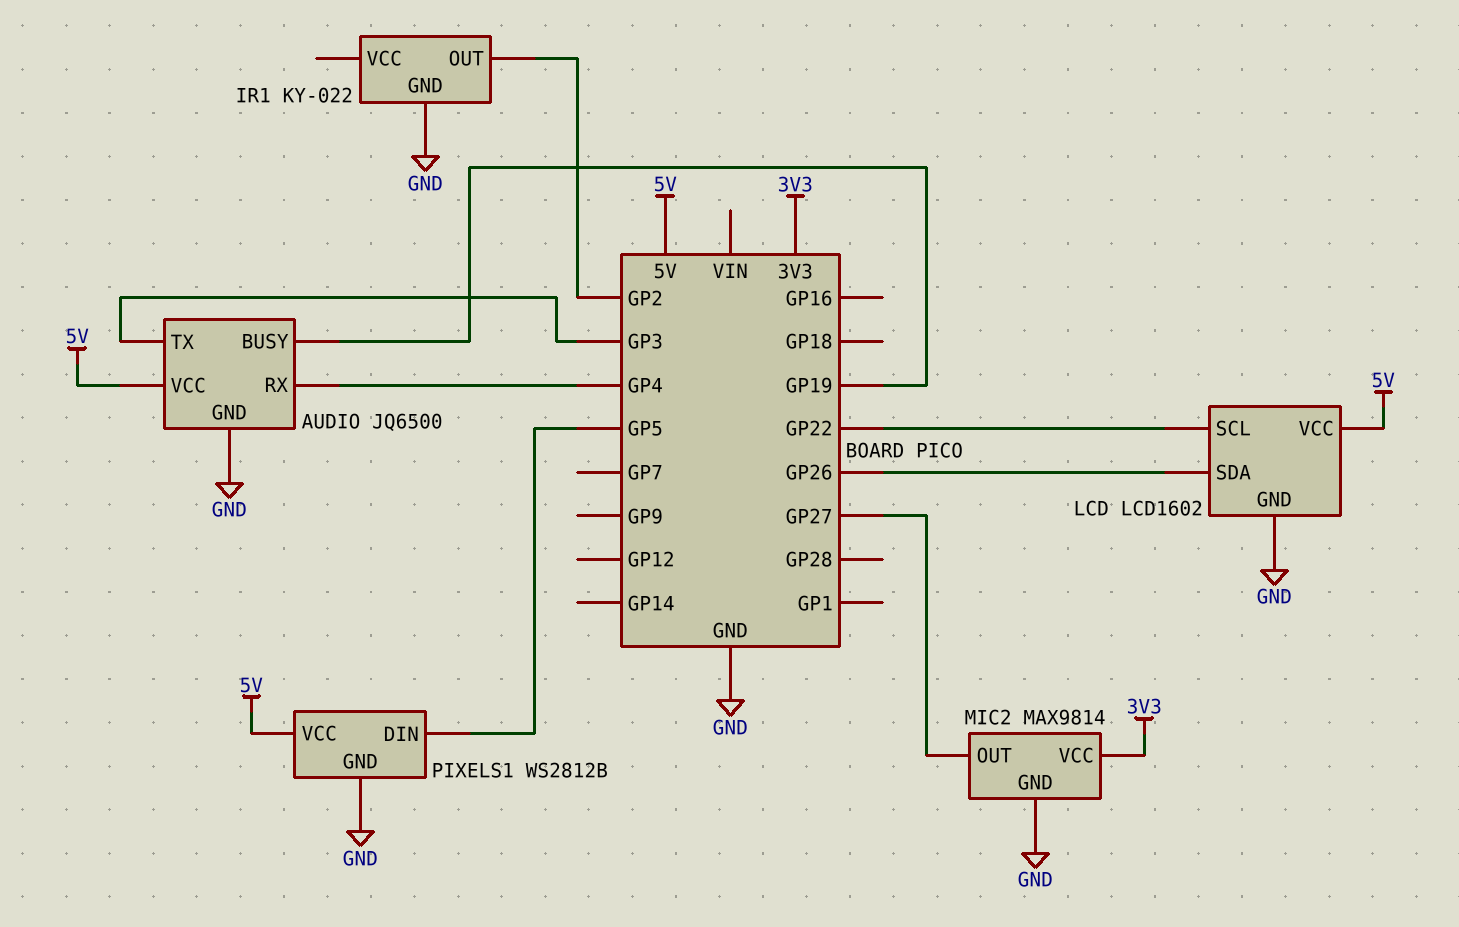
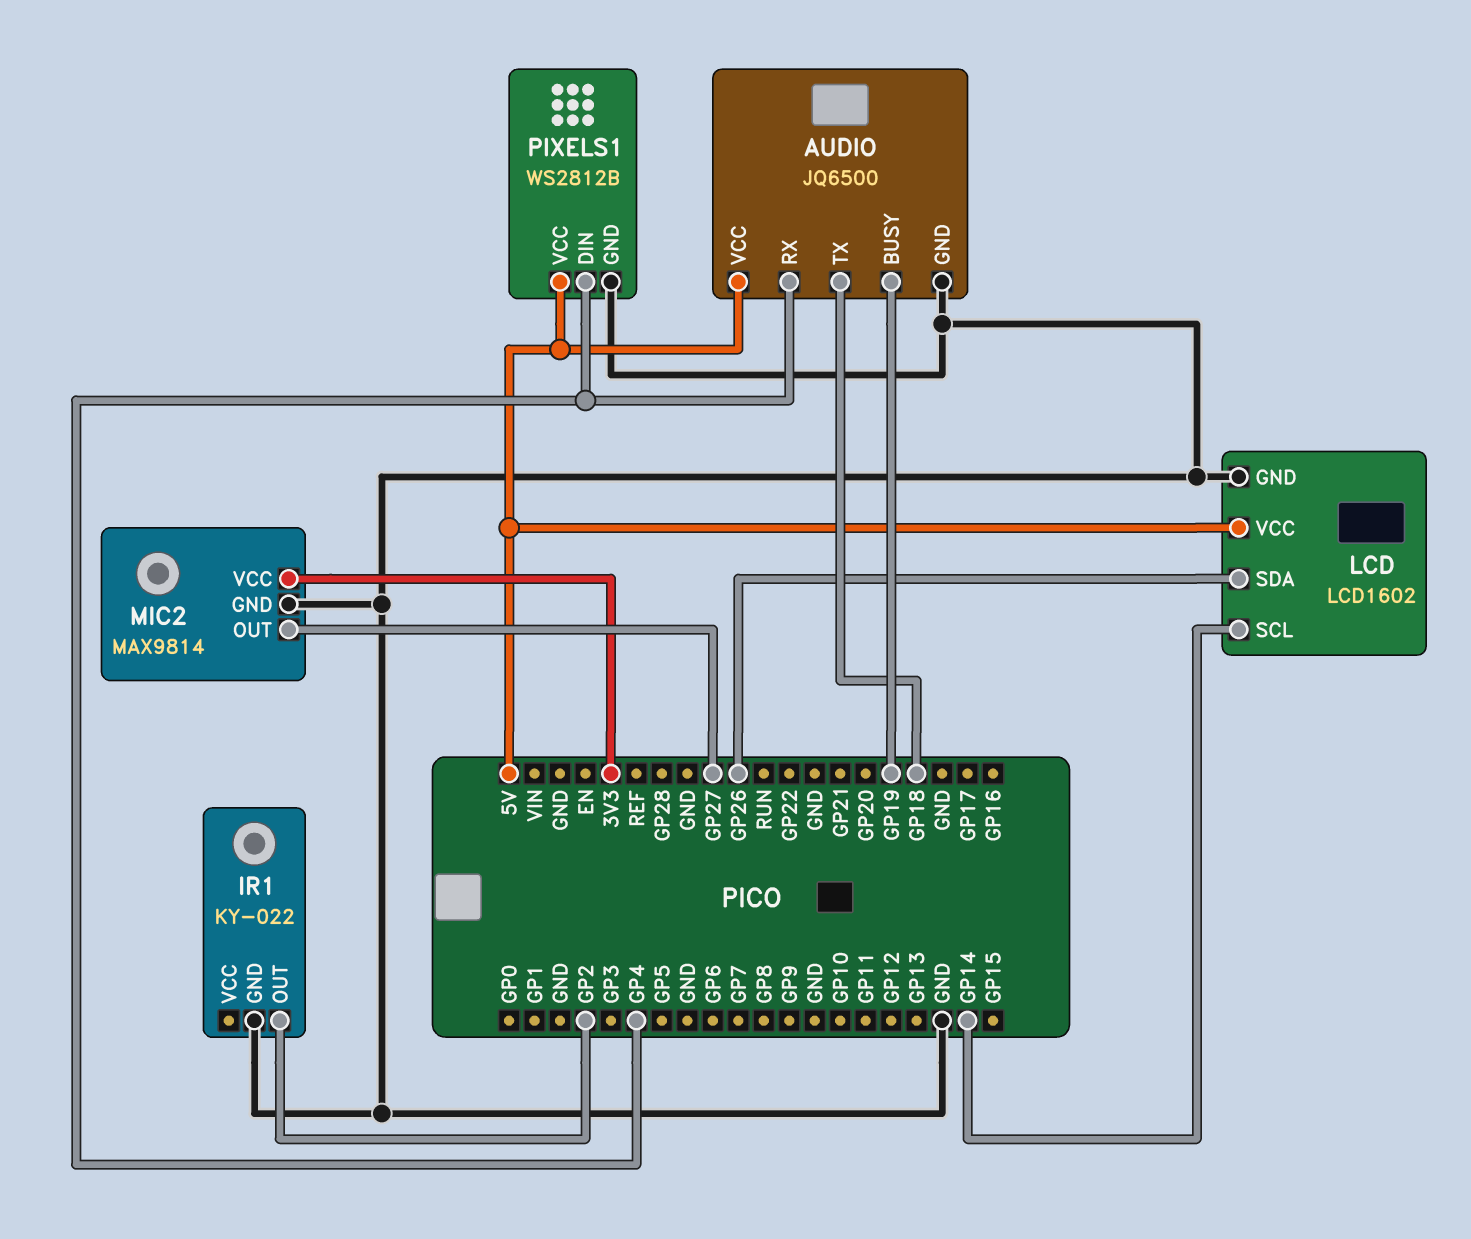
AUDIO pin TX: GP3 -> GP18
LCD pin SCL: GP22 -> GP14
PIXELS1 pin DIN: GP5 -> GP4

